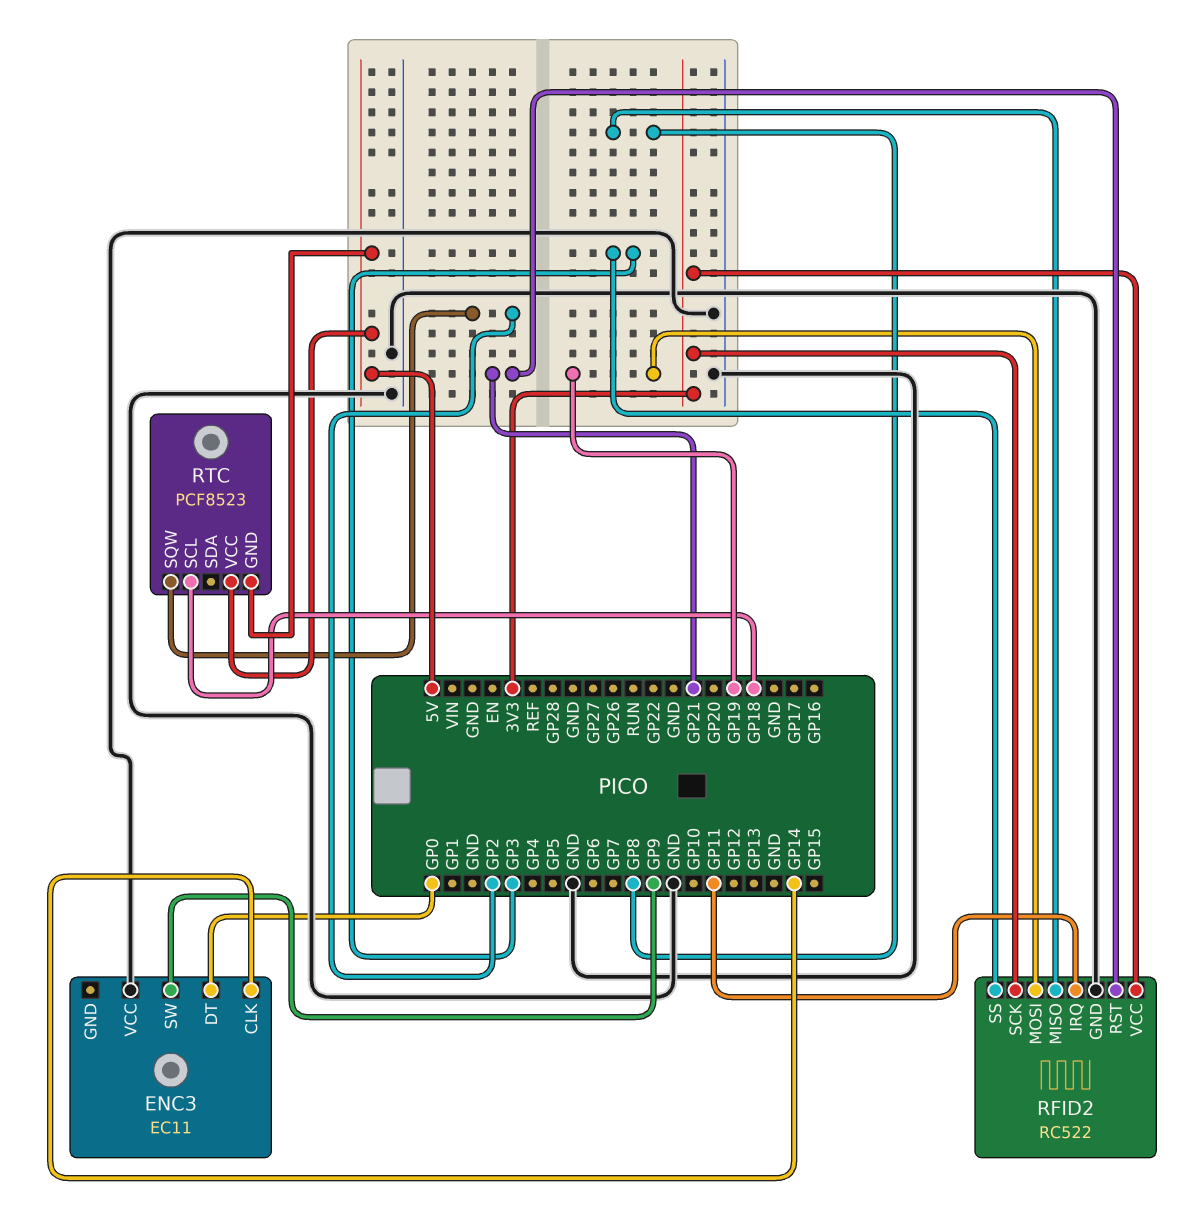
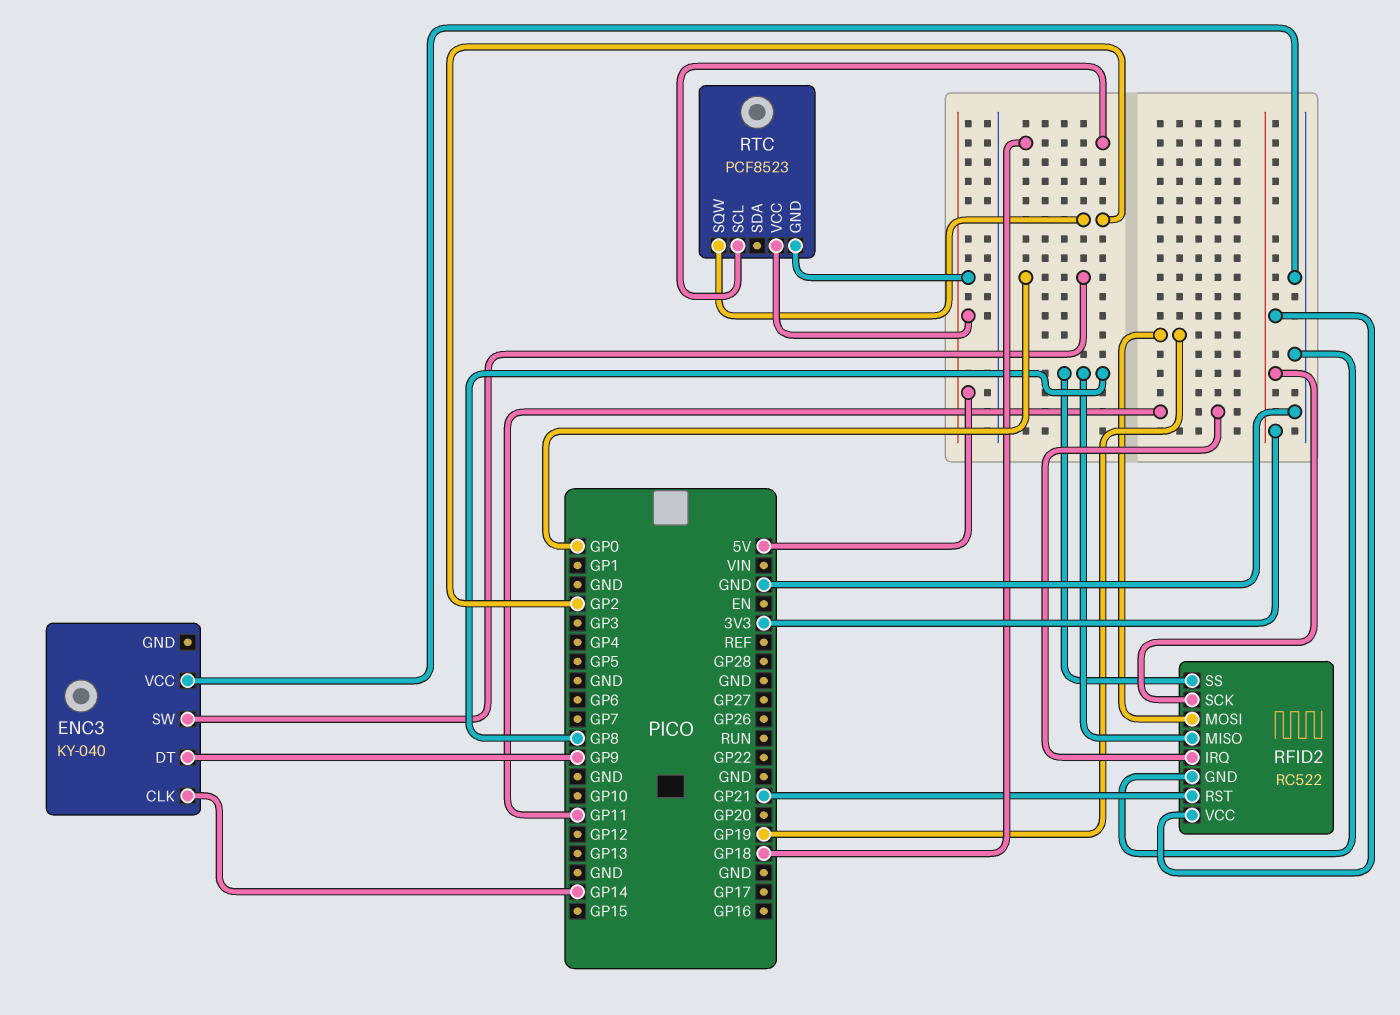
ENC3: EC11 -> KY-040
ENC3 pin DT: GP0 -> GP9
ENC3 pin SW: GP9 -> GP0
RFID2 pin SS: GP3 -> GP8

